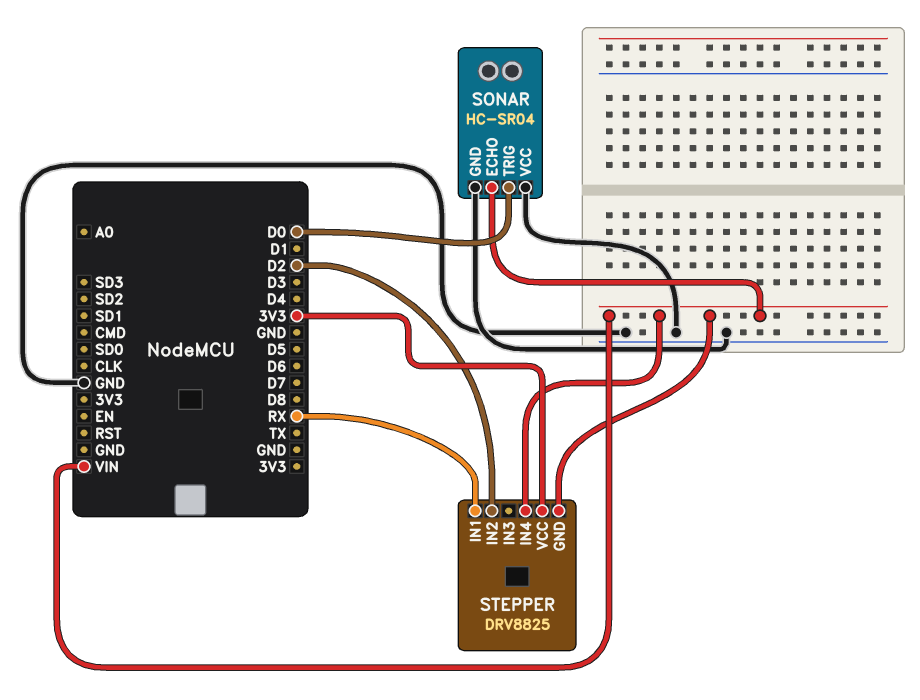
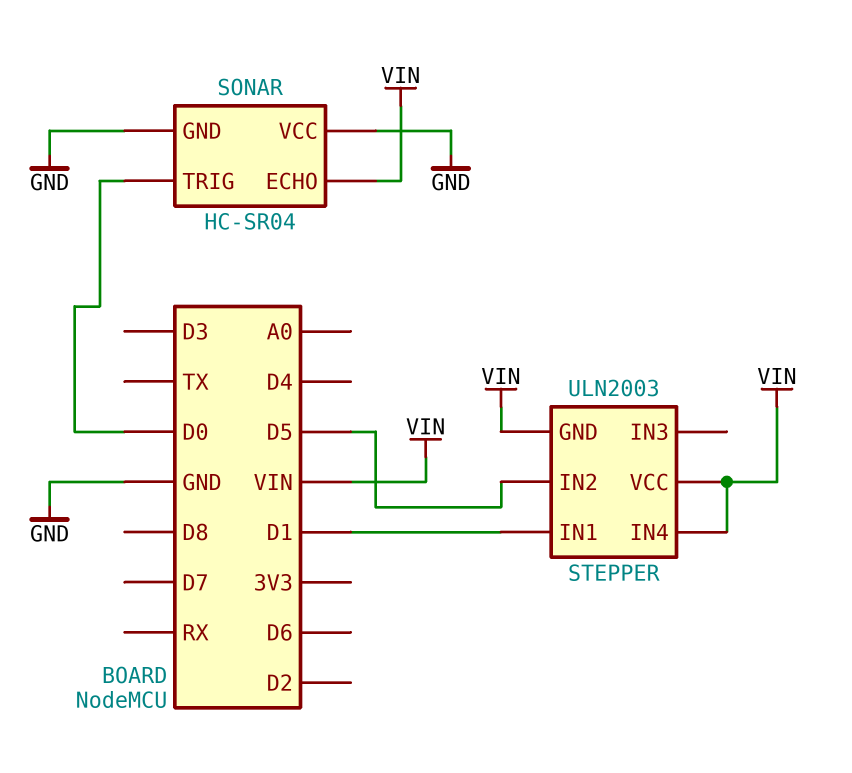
STEPPER: DRV8825 -> ULN2003
STEPPER pin IN1: RX -> D1
STEPPER pin IN2: D2 -> D5
STEPPER pin VCC: 3V3 -> VIN

